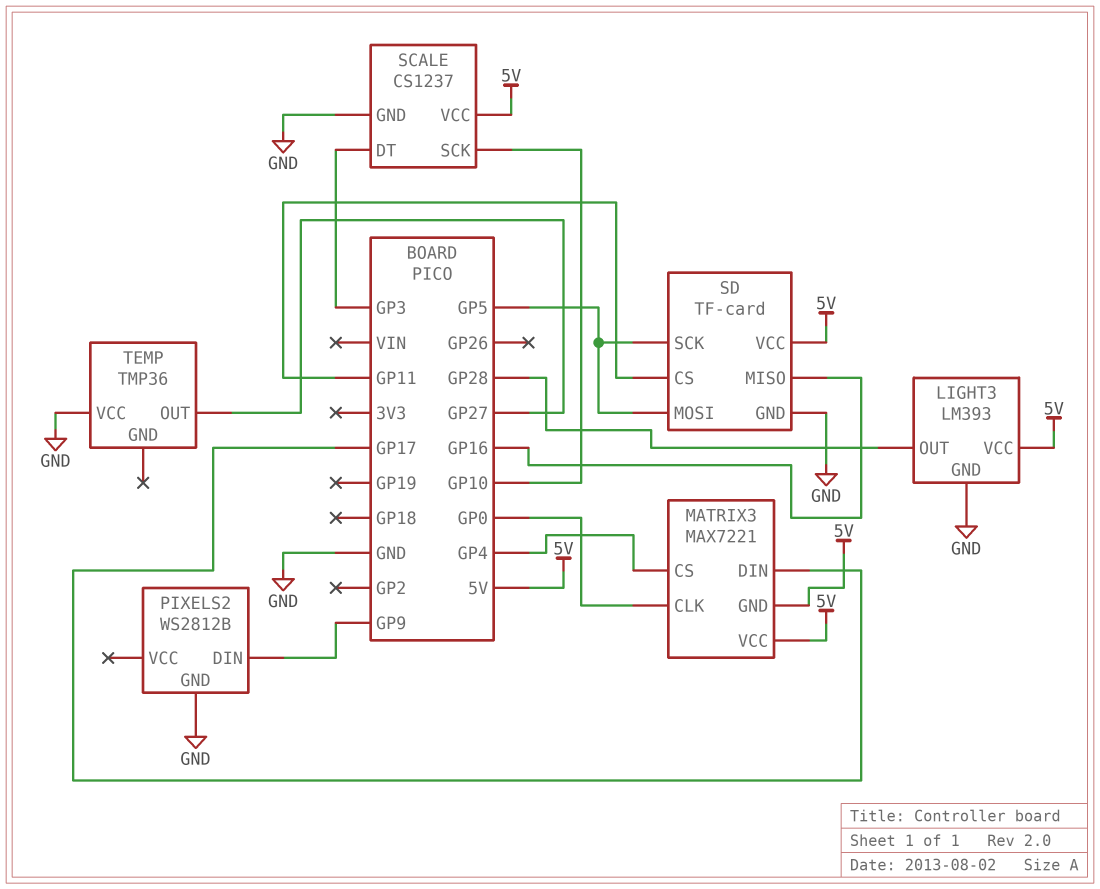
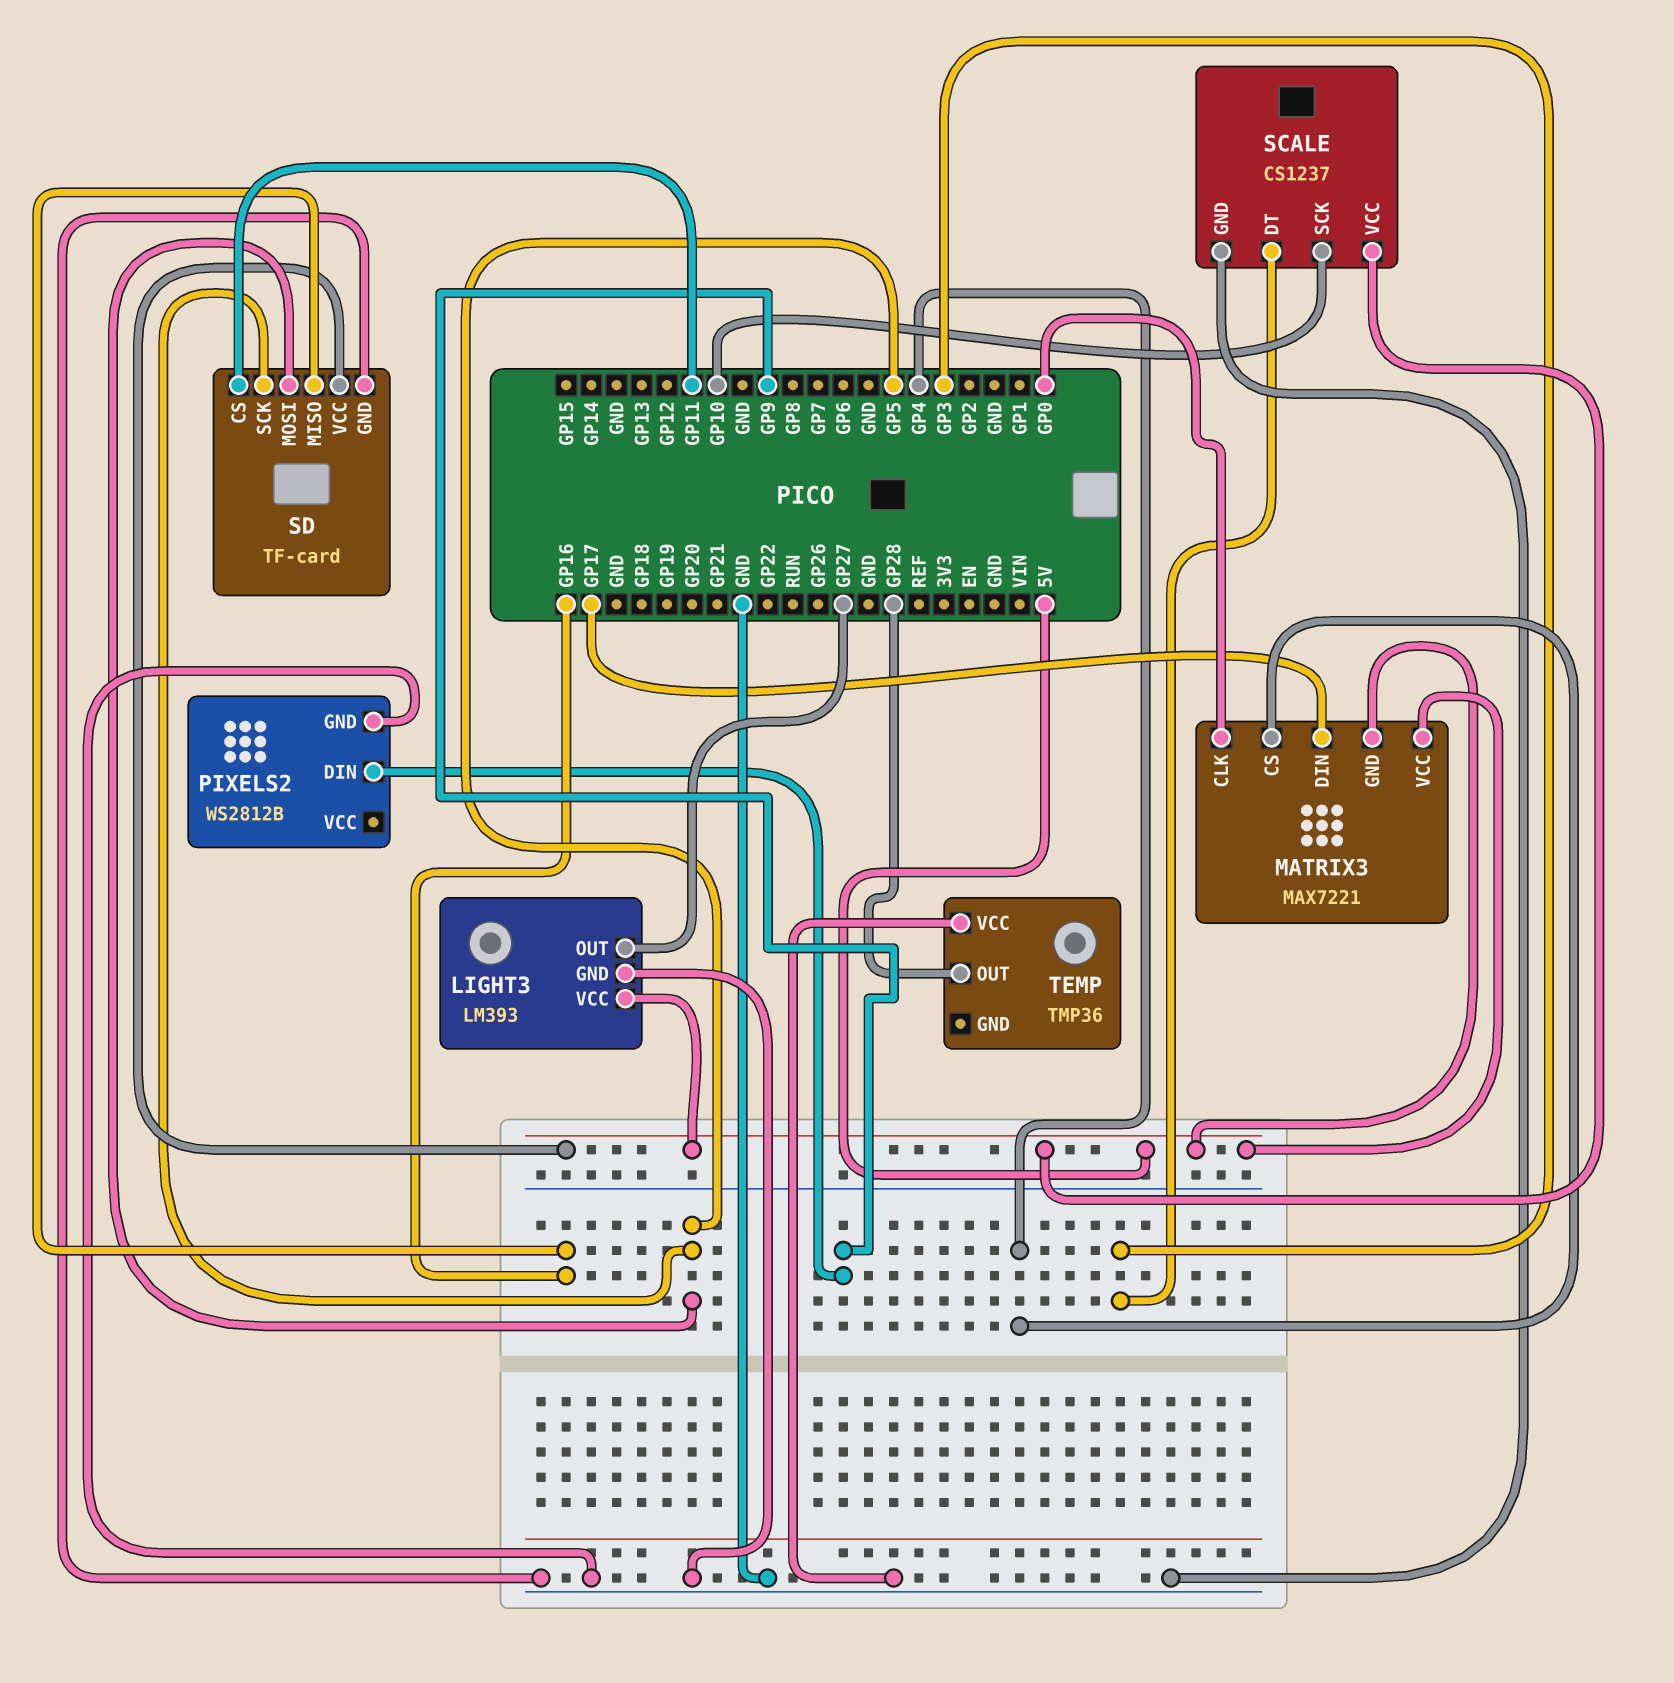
LIGHT3 pin OUT: GP28 -> GP27
TEMP pin OUT: GP27 -> GP28

